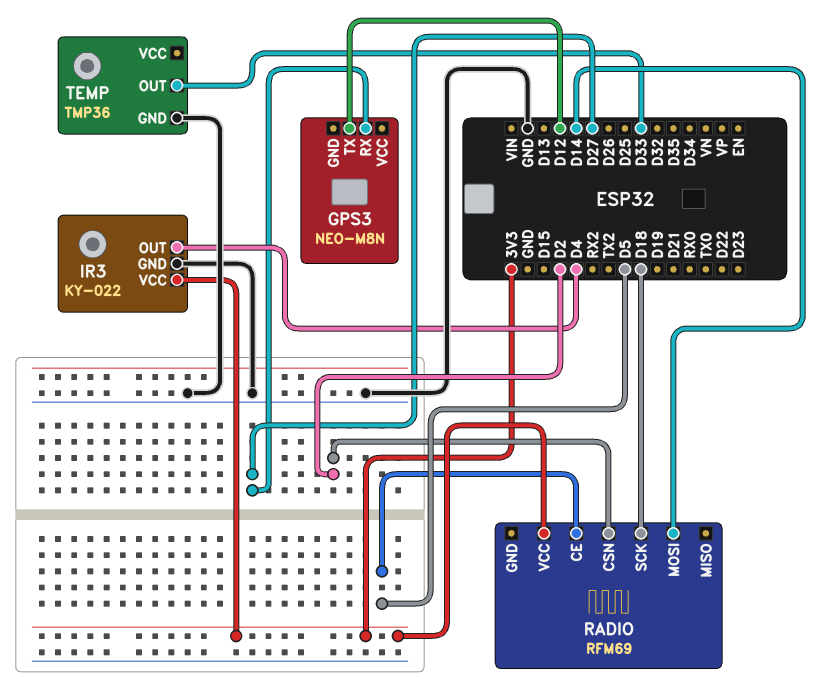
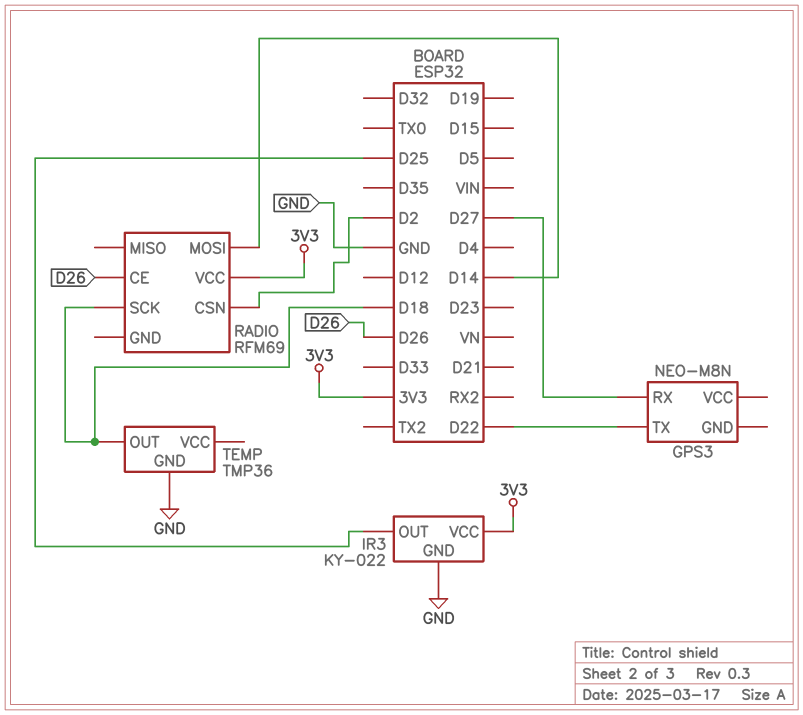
GPS3 pin TX: D12 -> D22
IR3 pin OUT: D4 -> D25
RADIO pin CE: D5 -> D26
TEMP pin OUT: D33 -> D18

